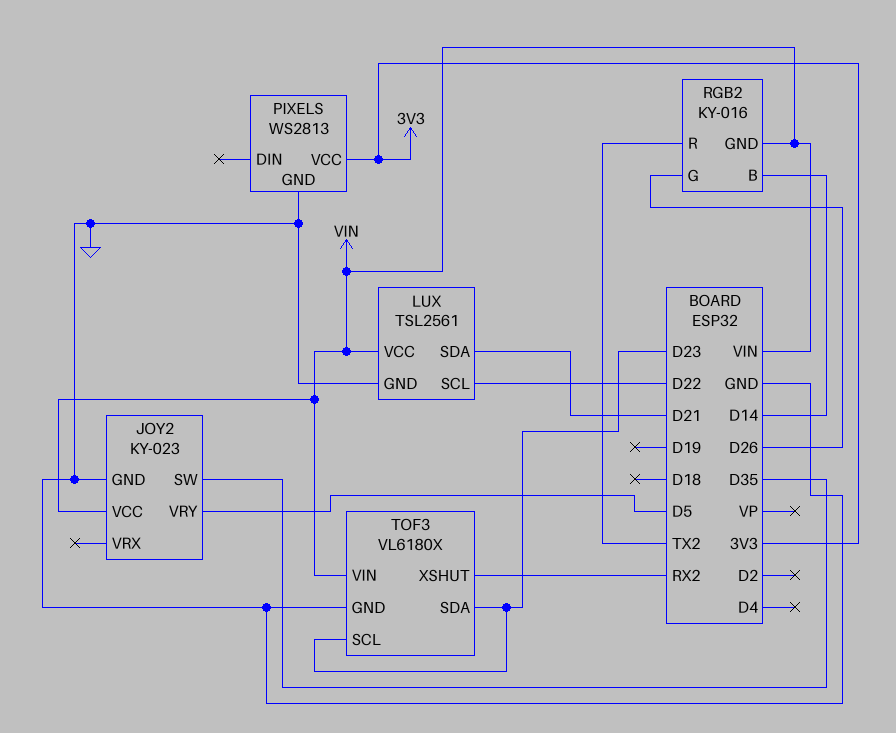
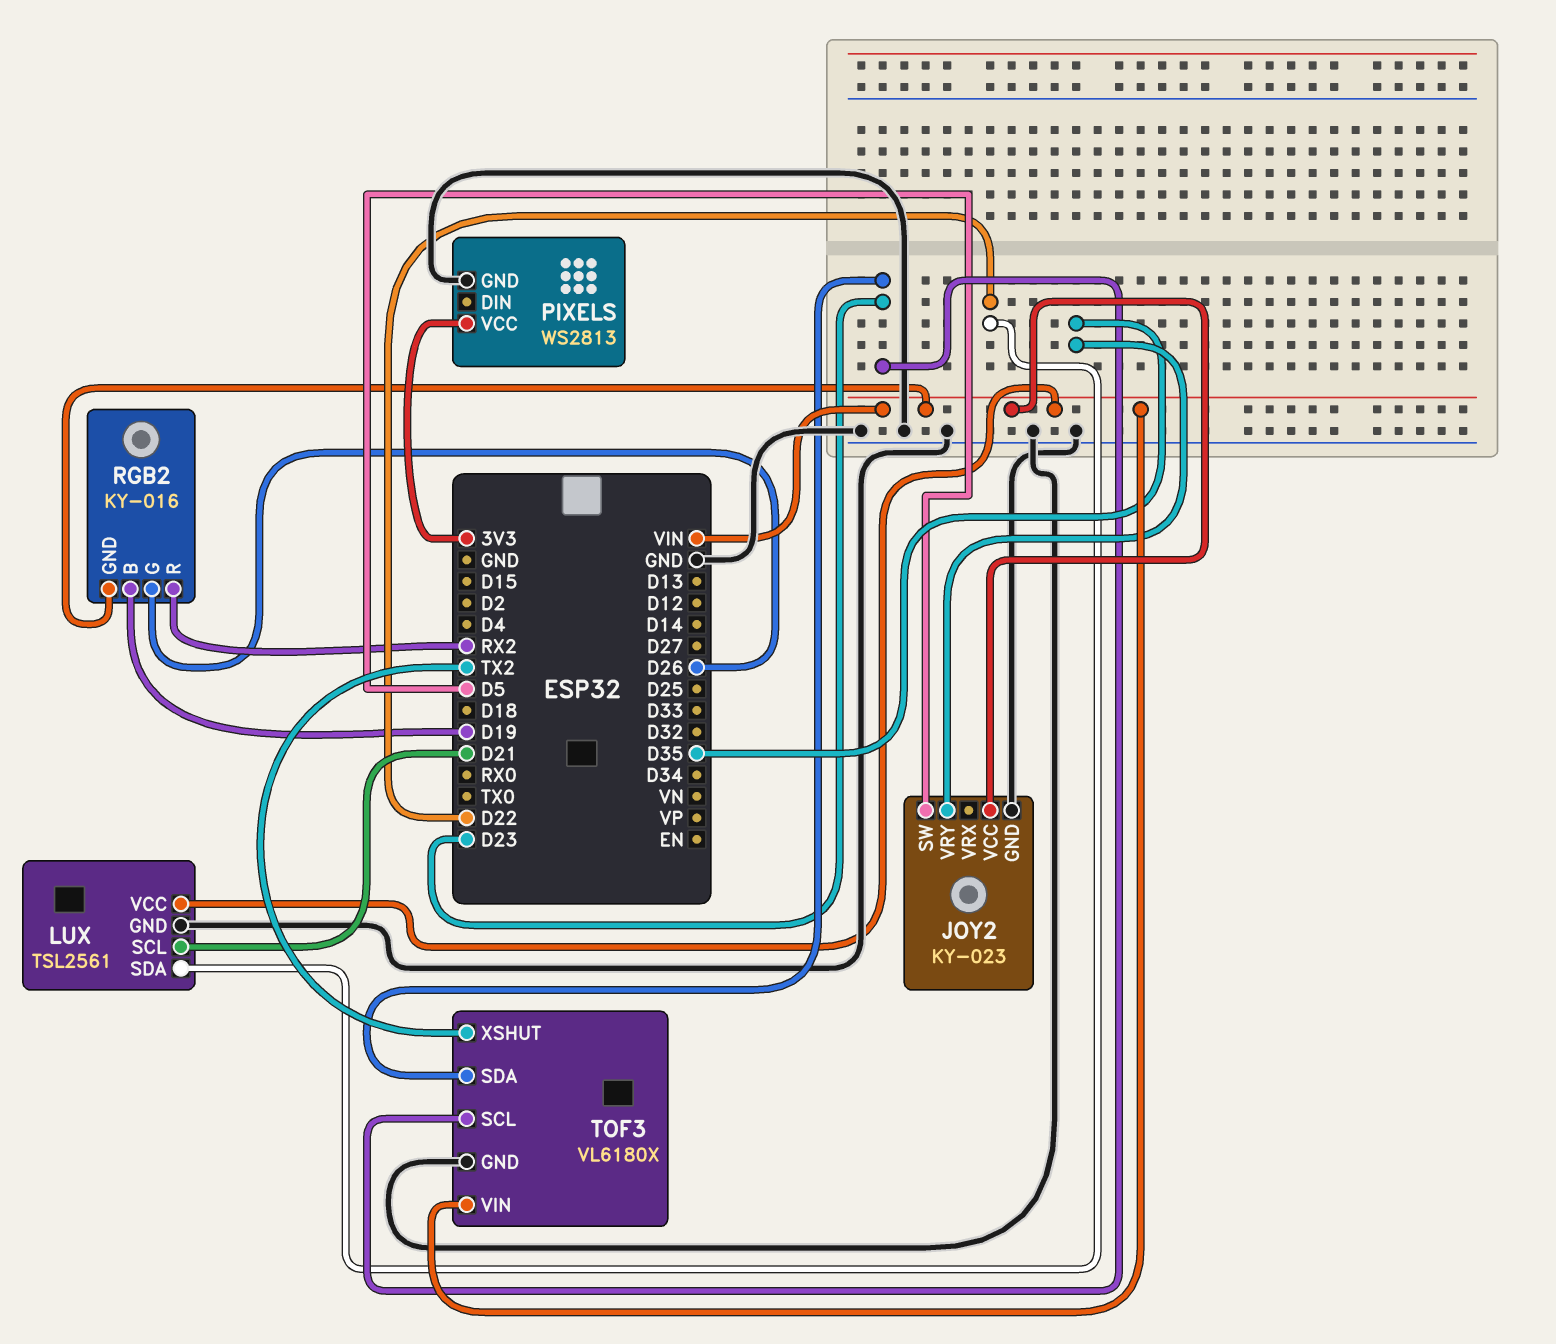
JOY2 pin SW: D35 -> D5
JOY2 pin VRY: D5 -> D35
LUX pin SCL: D22 -> D21
LUX pin SDA: D21 -> D22
RGB2 pin B: D14 -> D19
RGB2 pin R: TX2 -> RX2
TOF3 pin XSHUT: RX2 -> TX2

